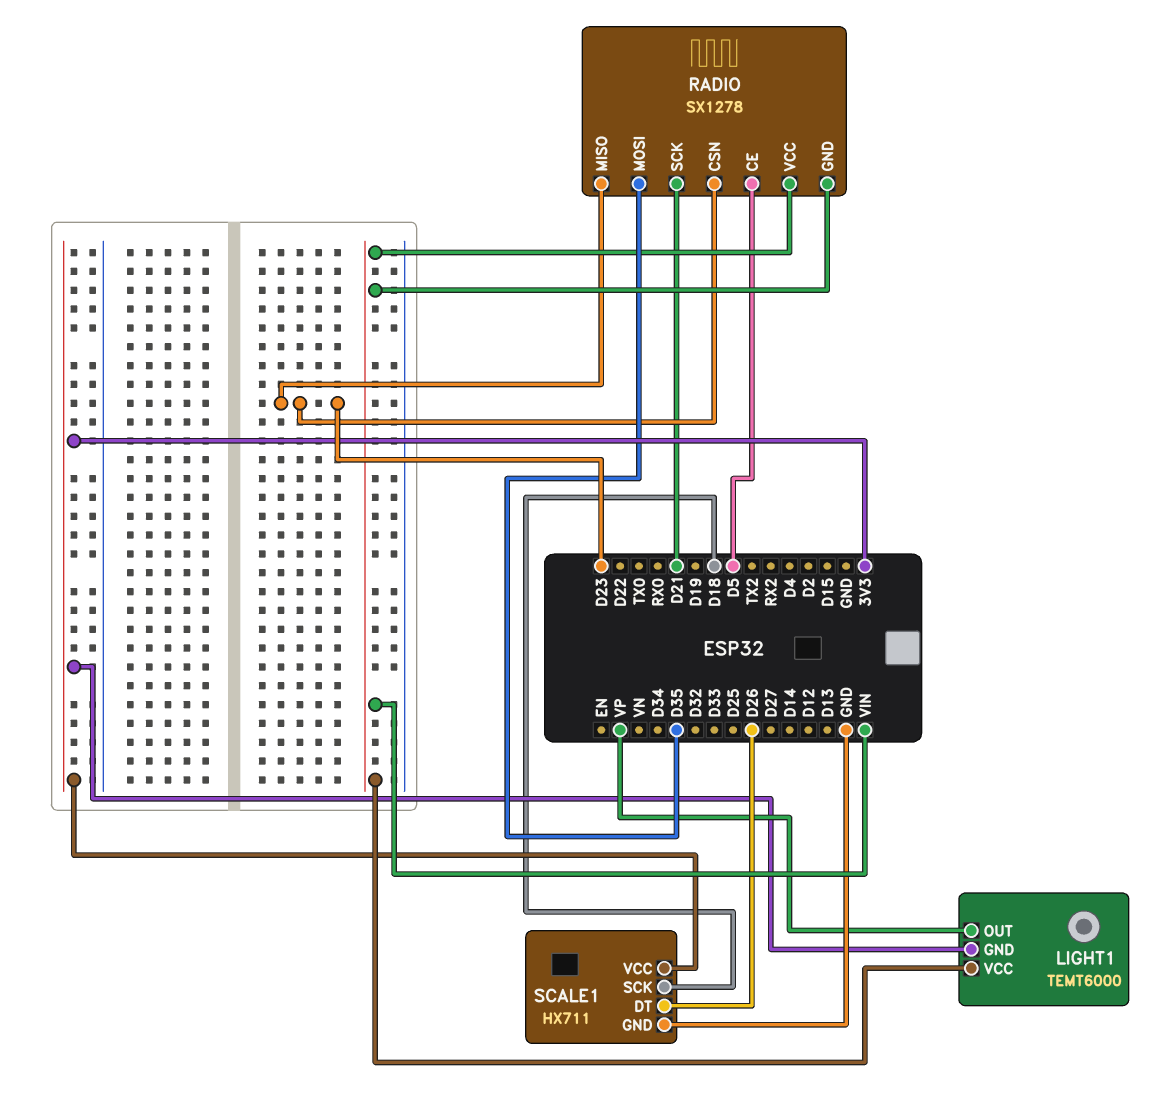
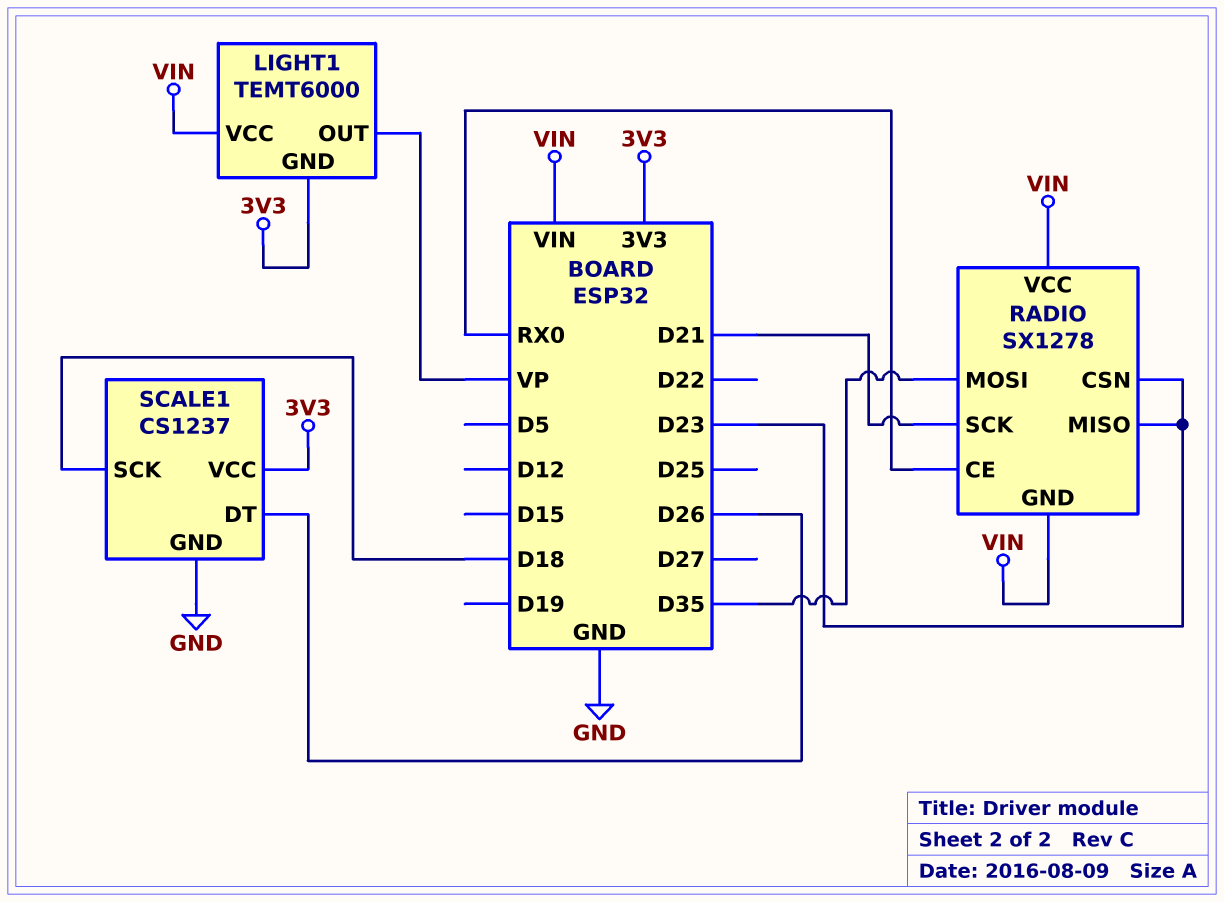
RADIO pin CE: D5 -> RX0
SCALE1: HX711 -> CS1237

